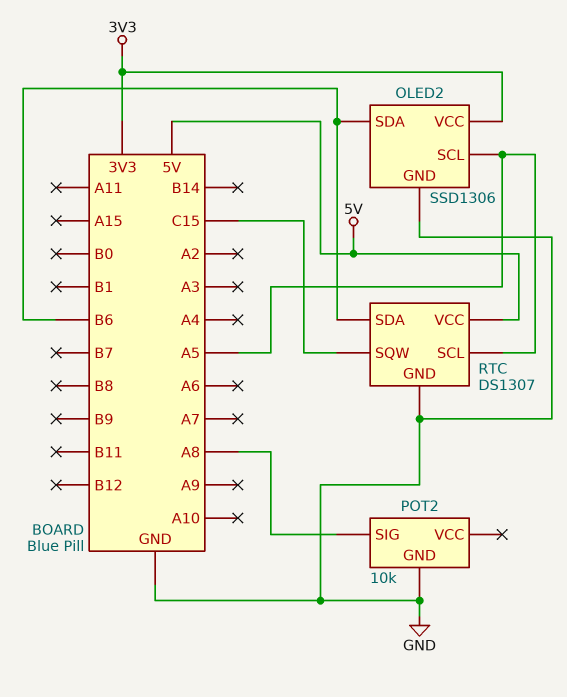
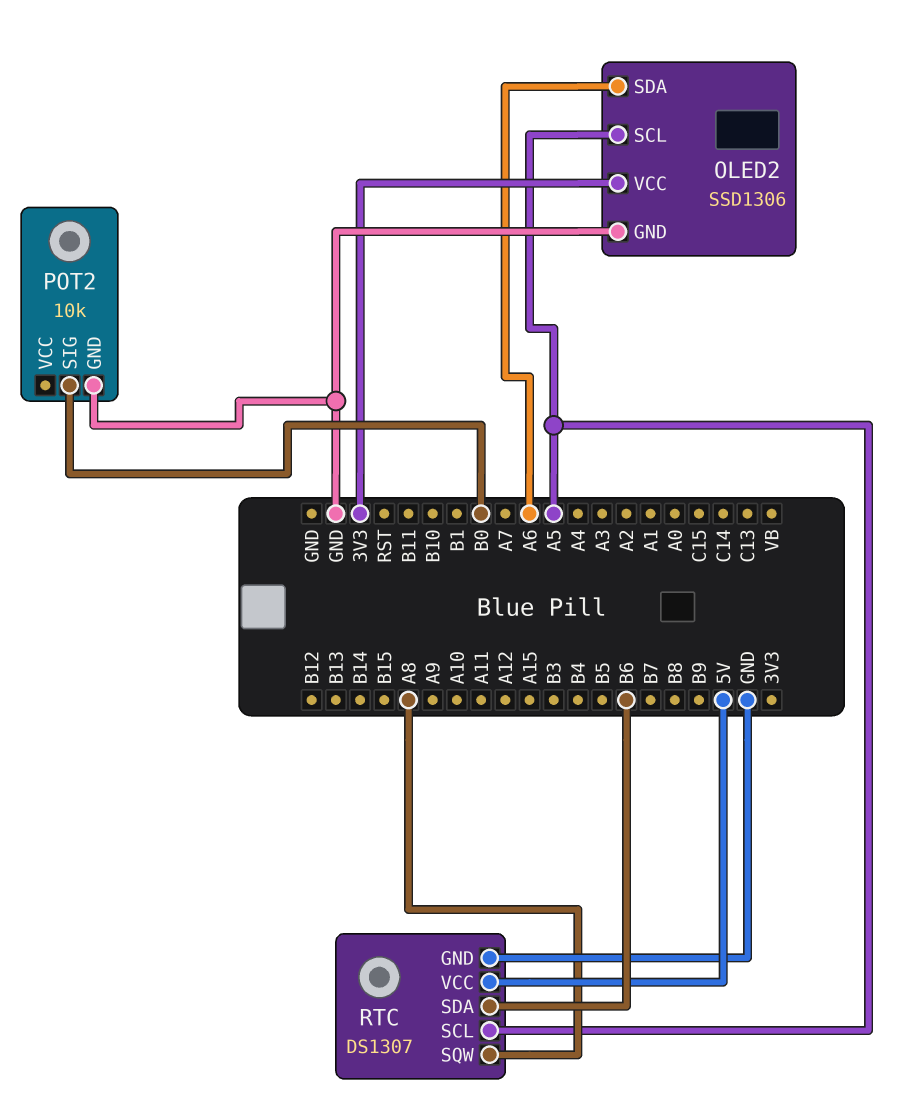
OLED2 pin SDA: B6 -> A6
POT2 pin SIG: A8 -> B0
RTC pin SQW: C15 -> A8

